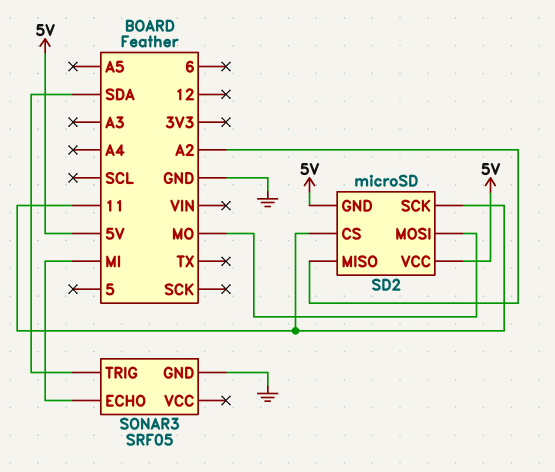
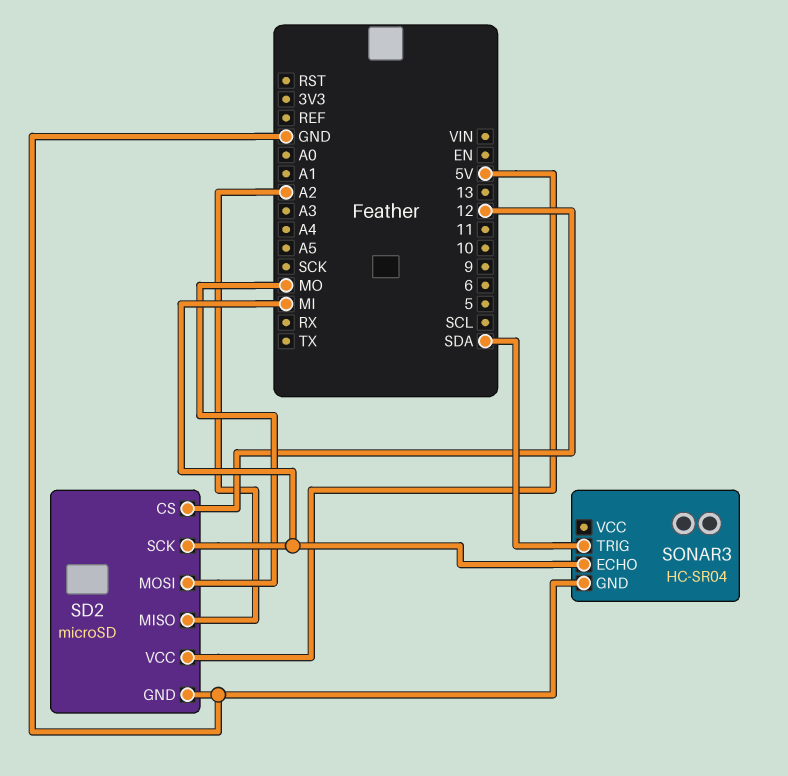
SD2 pin CS: 11 -> 12
SD2 pin GND: 5V -> GND
SD2 pin SCK: 11 -> MI
SONAR3: SRF05 -> HC-SR04

